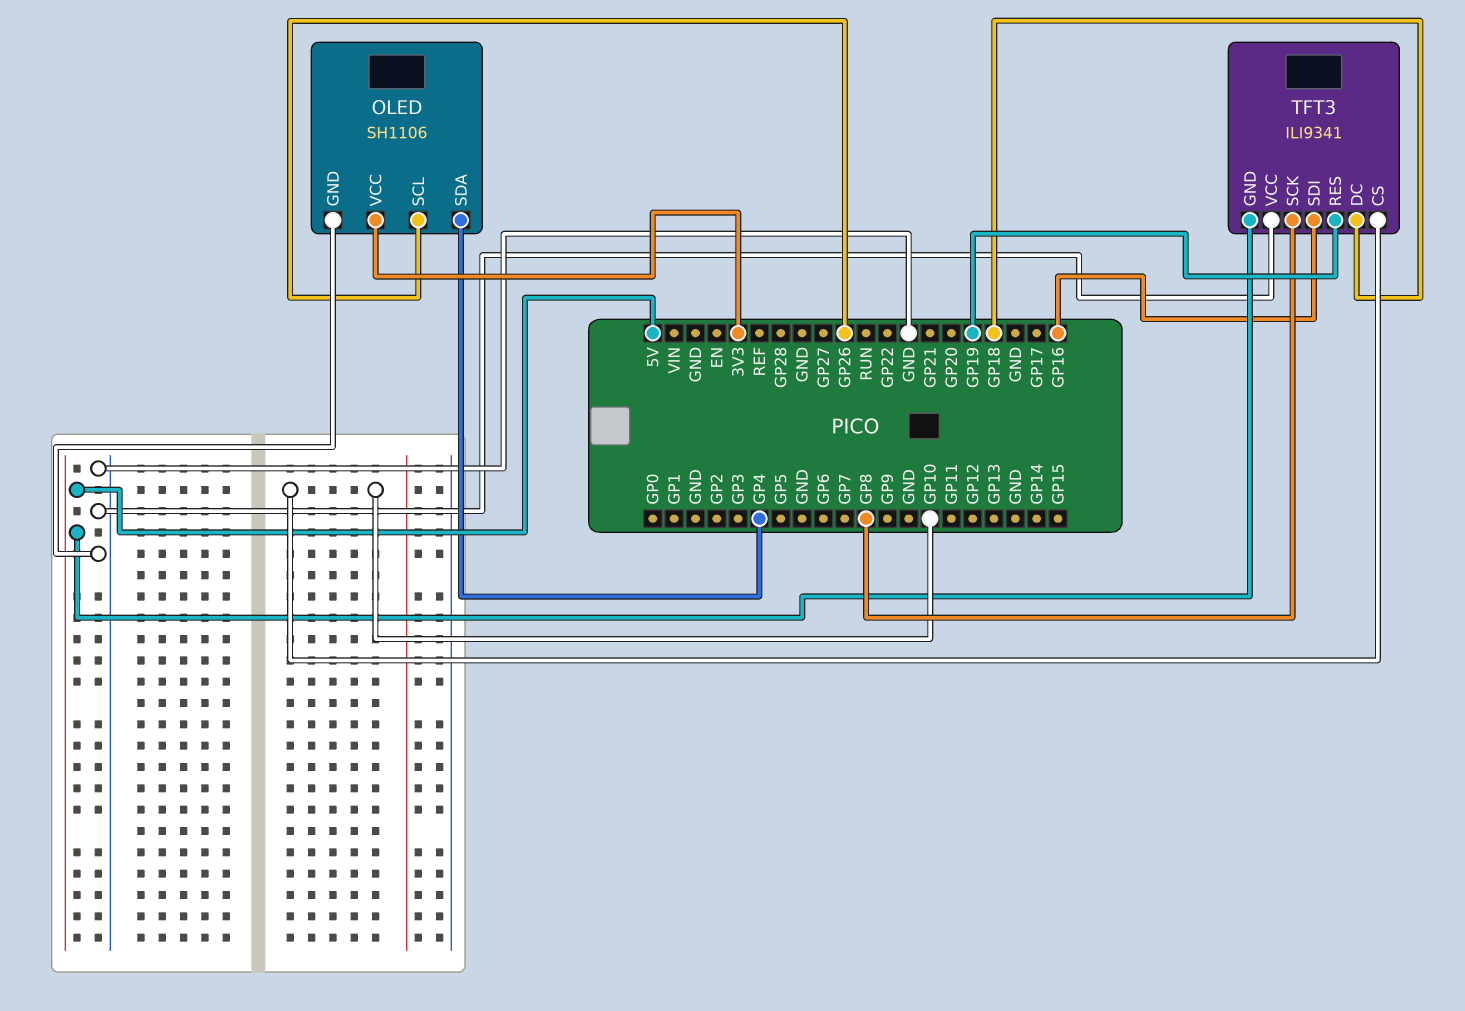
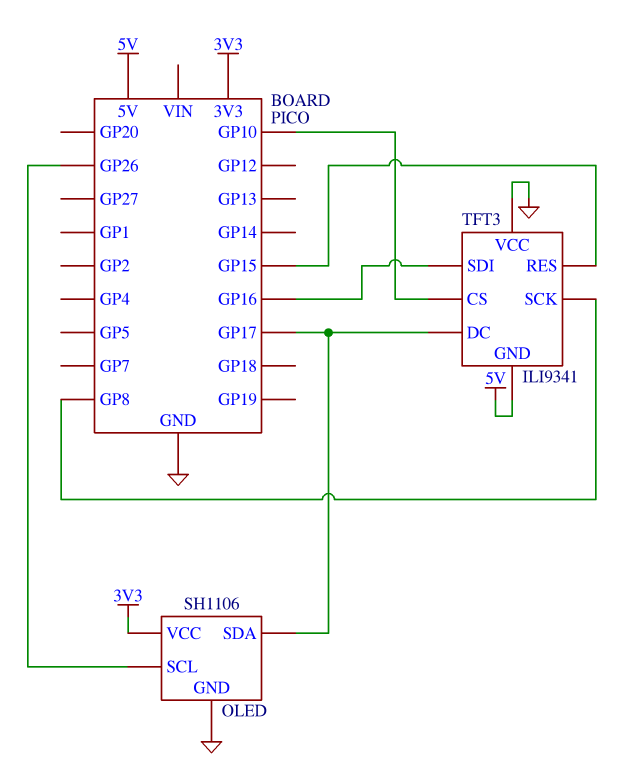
OLED pin SDA: GP4 -> GP17
TFT3 pin DC: GP18 -> GP17
TFT3 pin RES: GP19 -> GP15

